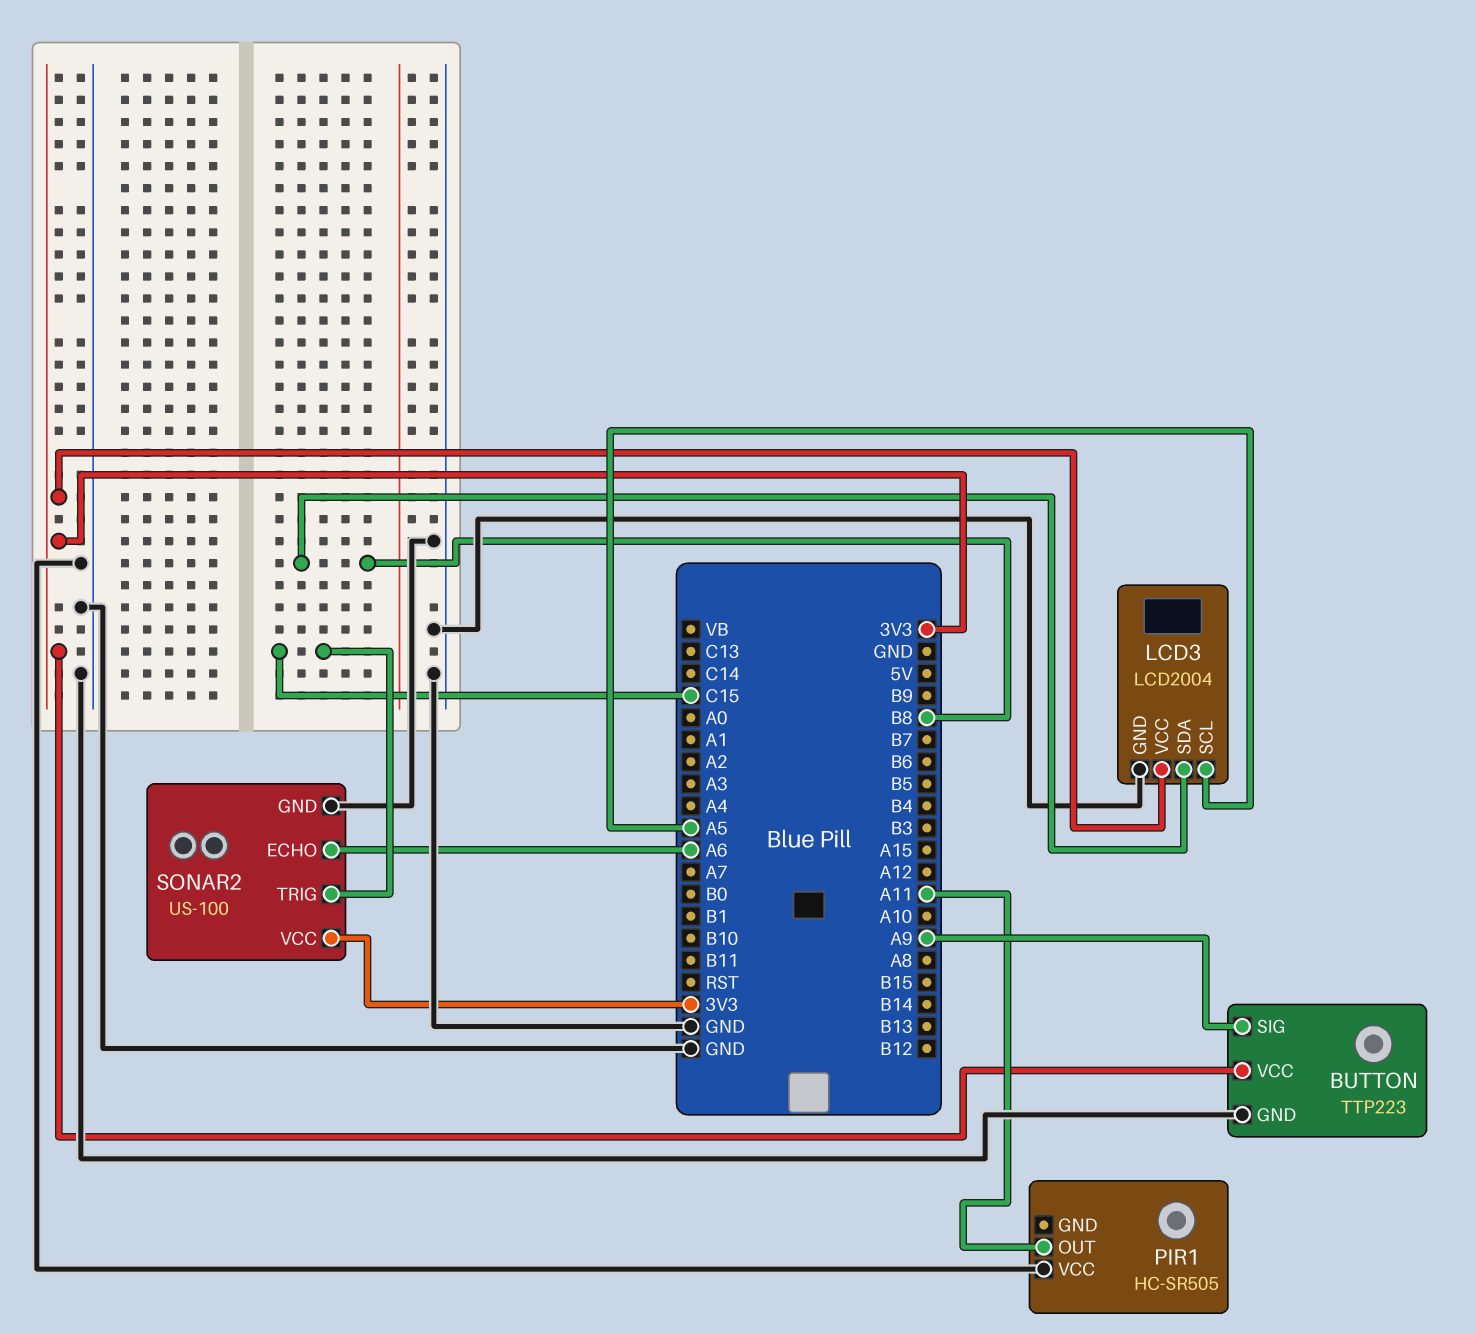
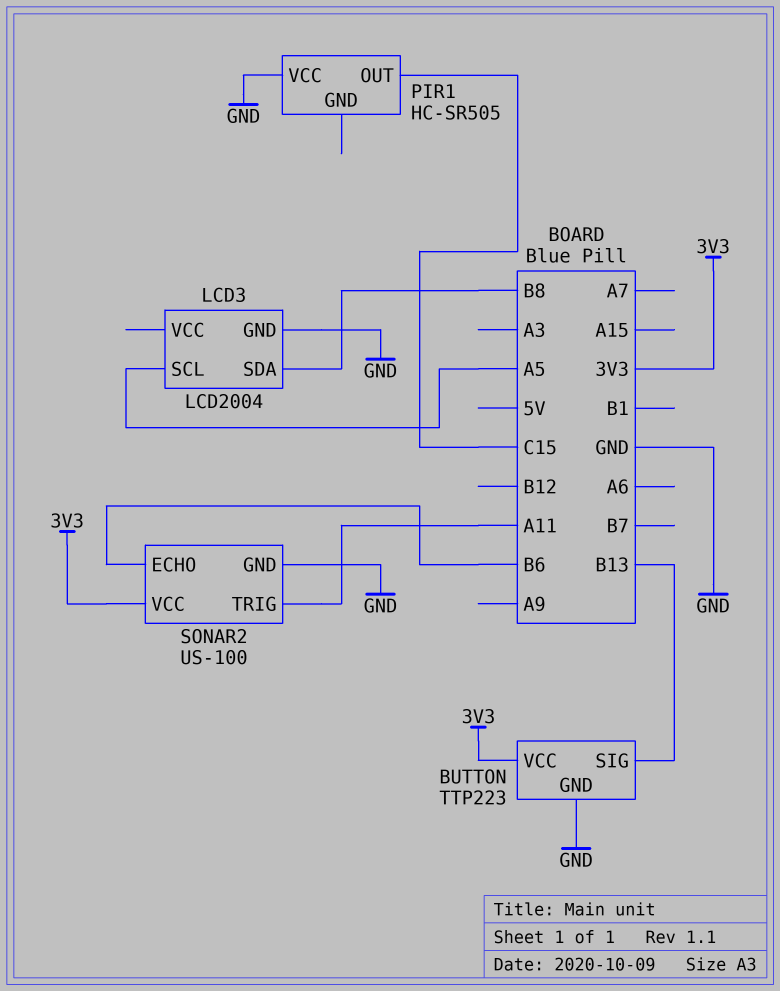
BUTTON pin SIG: A9 -> B13
LCD3 pin VCC: 3V3 -> none
PIR1 pin OUT: A11 -> C15
SONAR2 pin ECHO: A6 -> B6
SONAR2 pin TRIG: C15 -> A11

